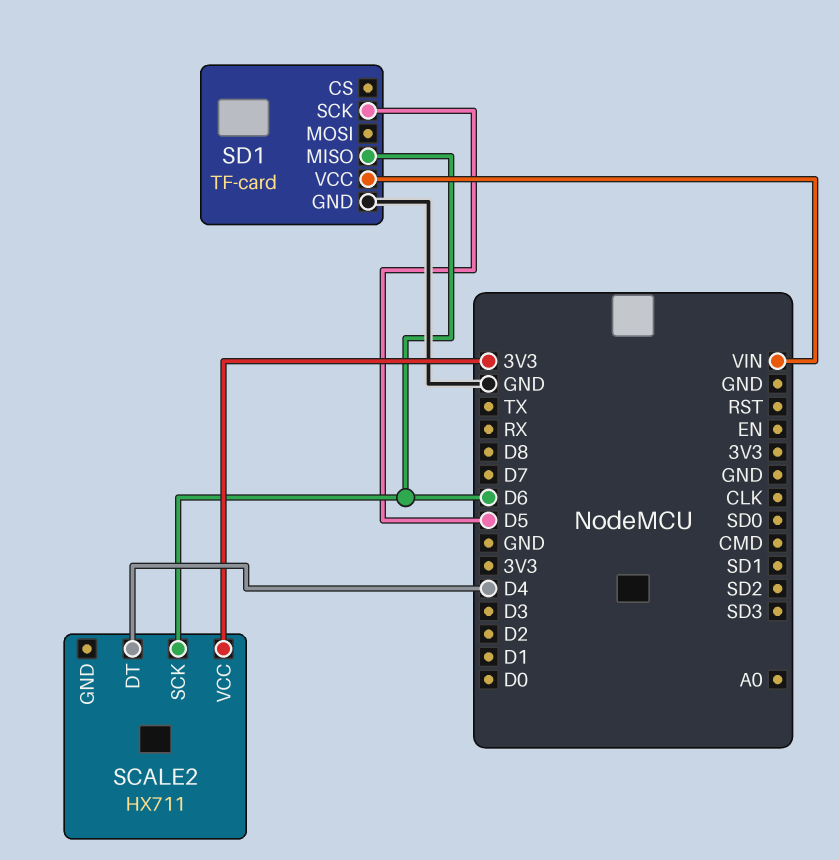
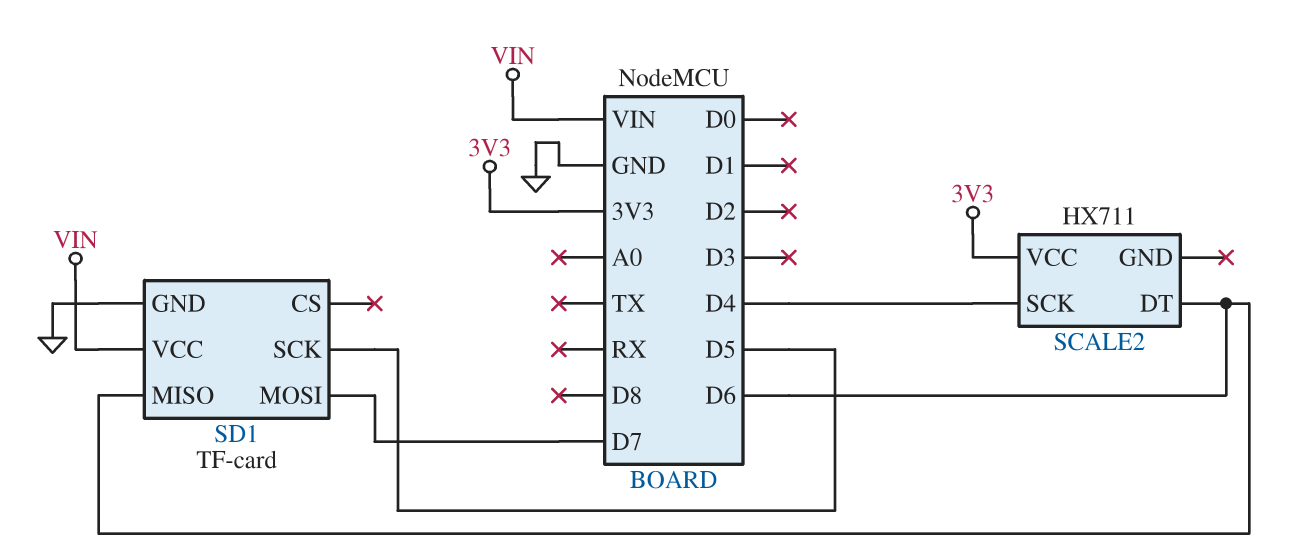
SCALE2 pin DT: D4 -> D6
SCALE2 pin SCK: D6 -> D4
SD1 pin MOSI: none -> D7

